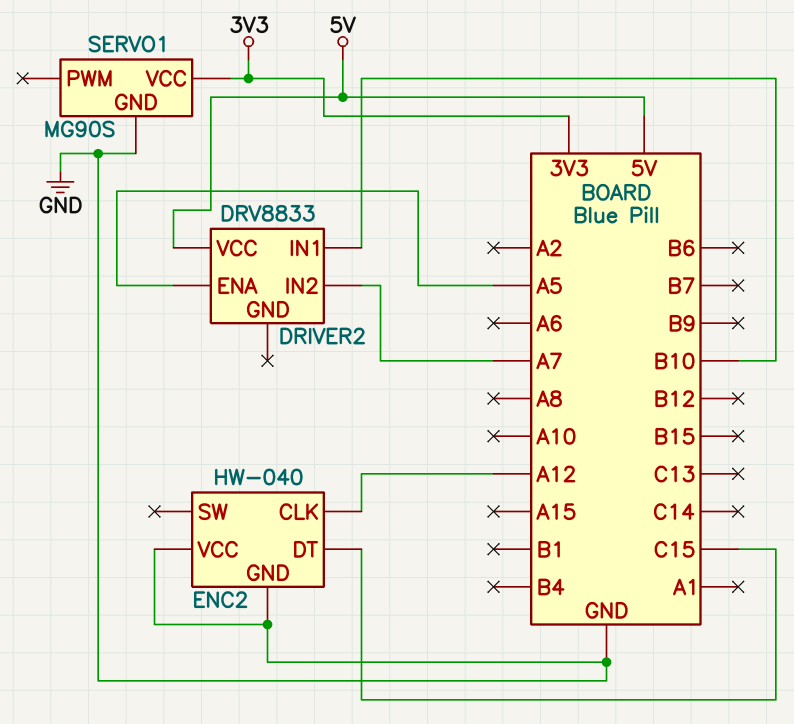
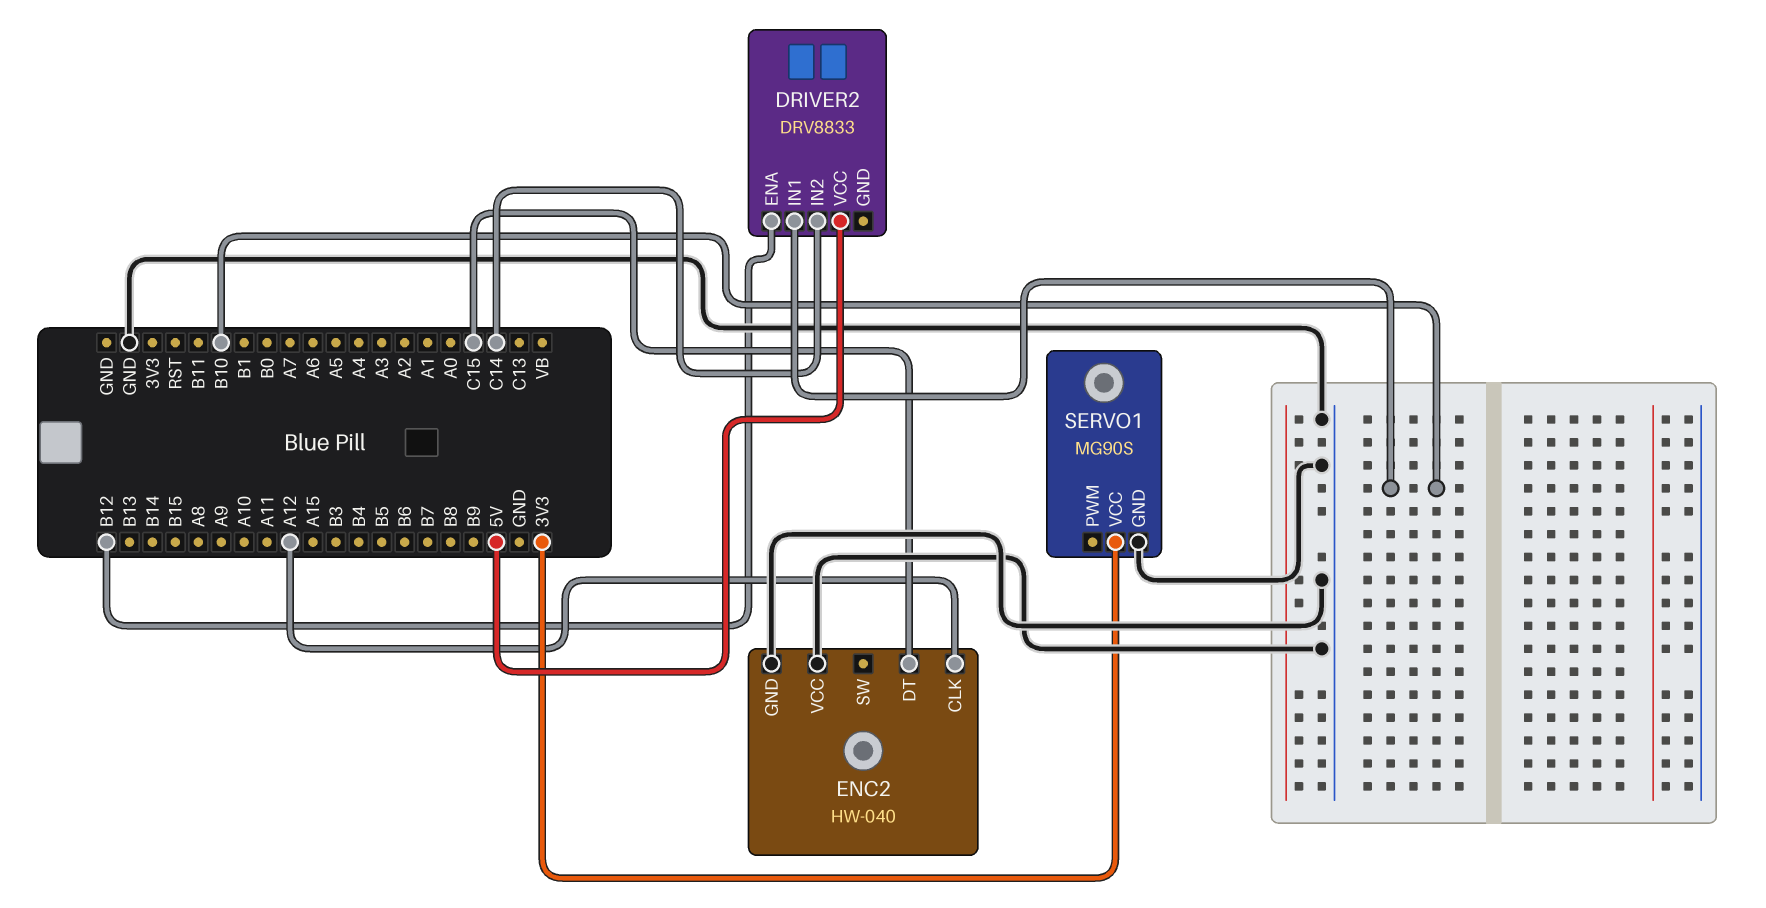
DRIVER2 pin ENA: A5 -> B12
DRIVER2 pin IN2: A7 -> C14

